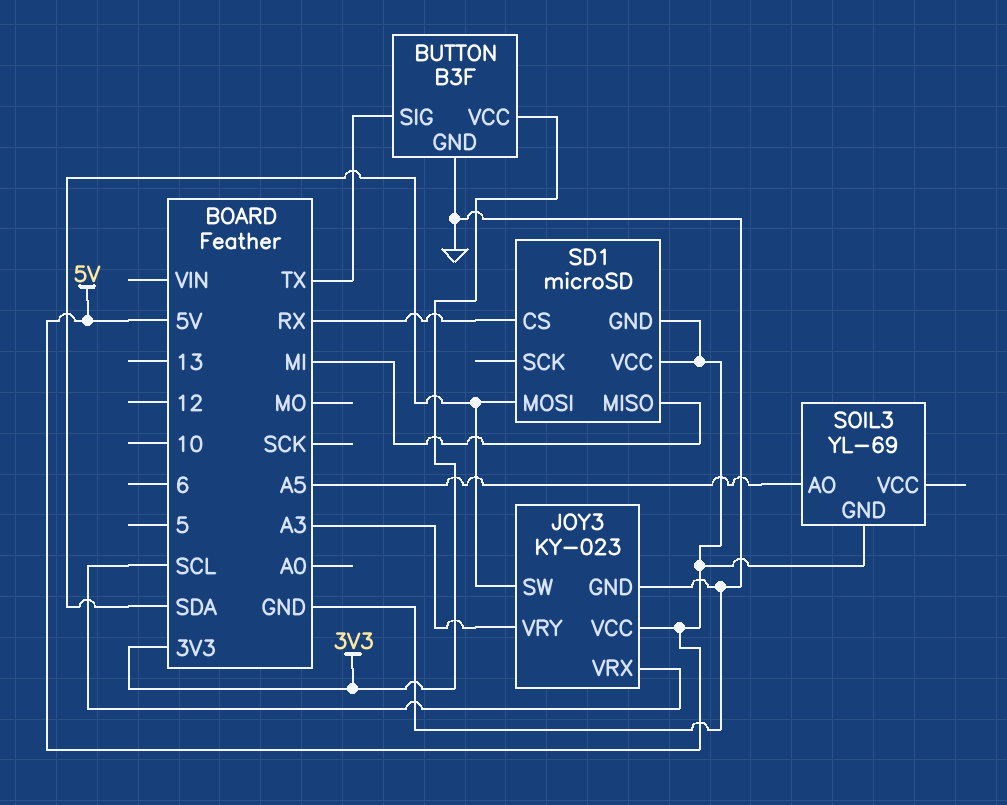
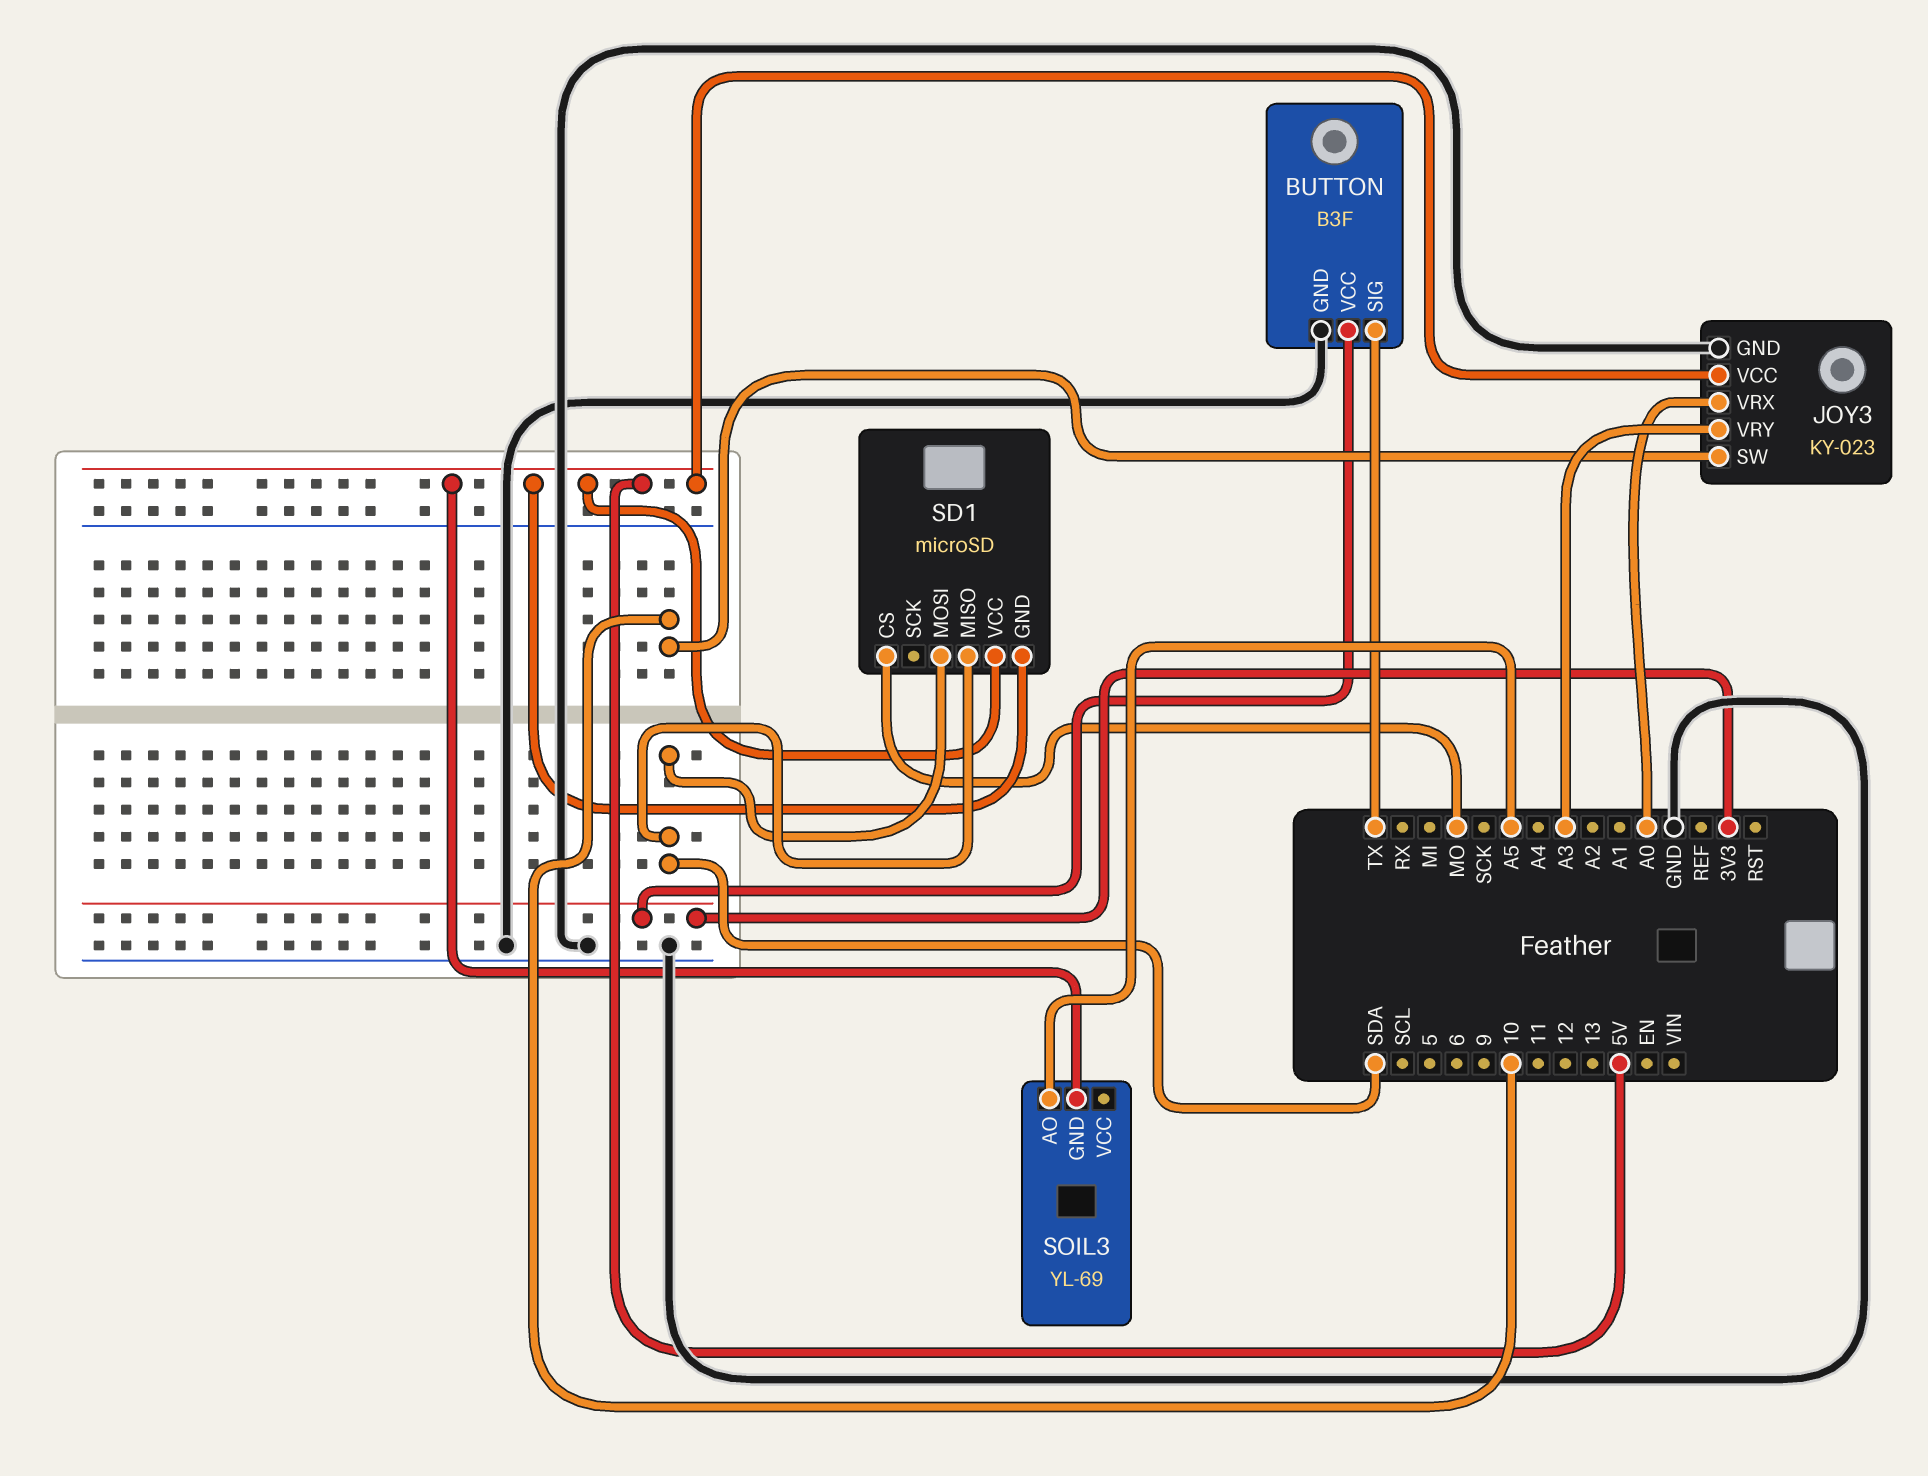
JOY3 pin SW: SDA -> 10
JOY3 pin VRX: SCL -> A0
SD1 pin CS: RX -> MO
SD1 pin MISO: MI -> SDA

